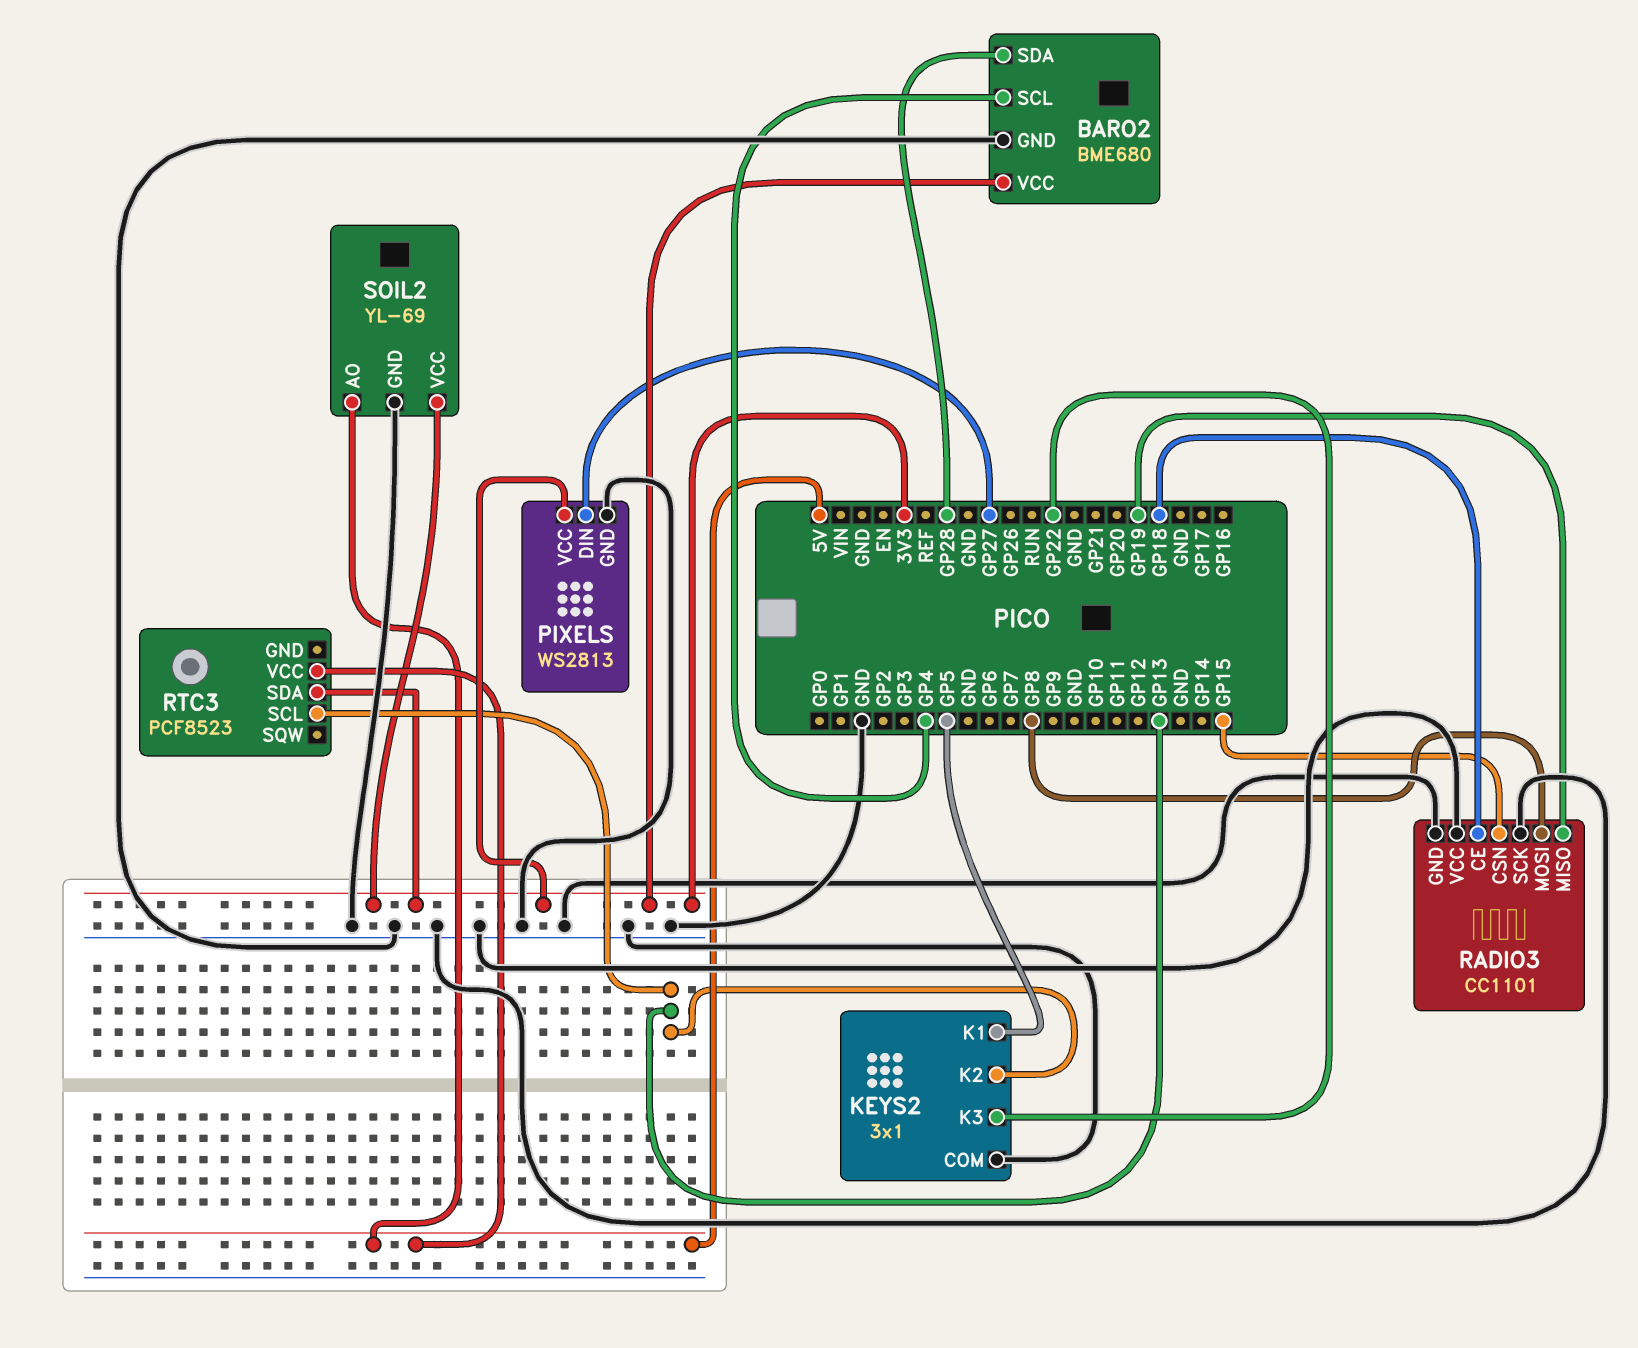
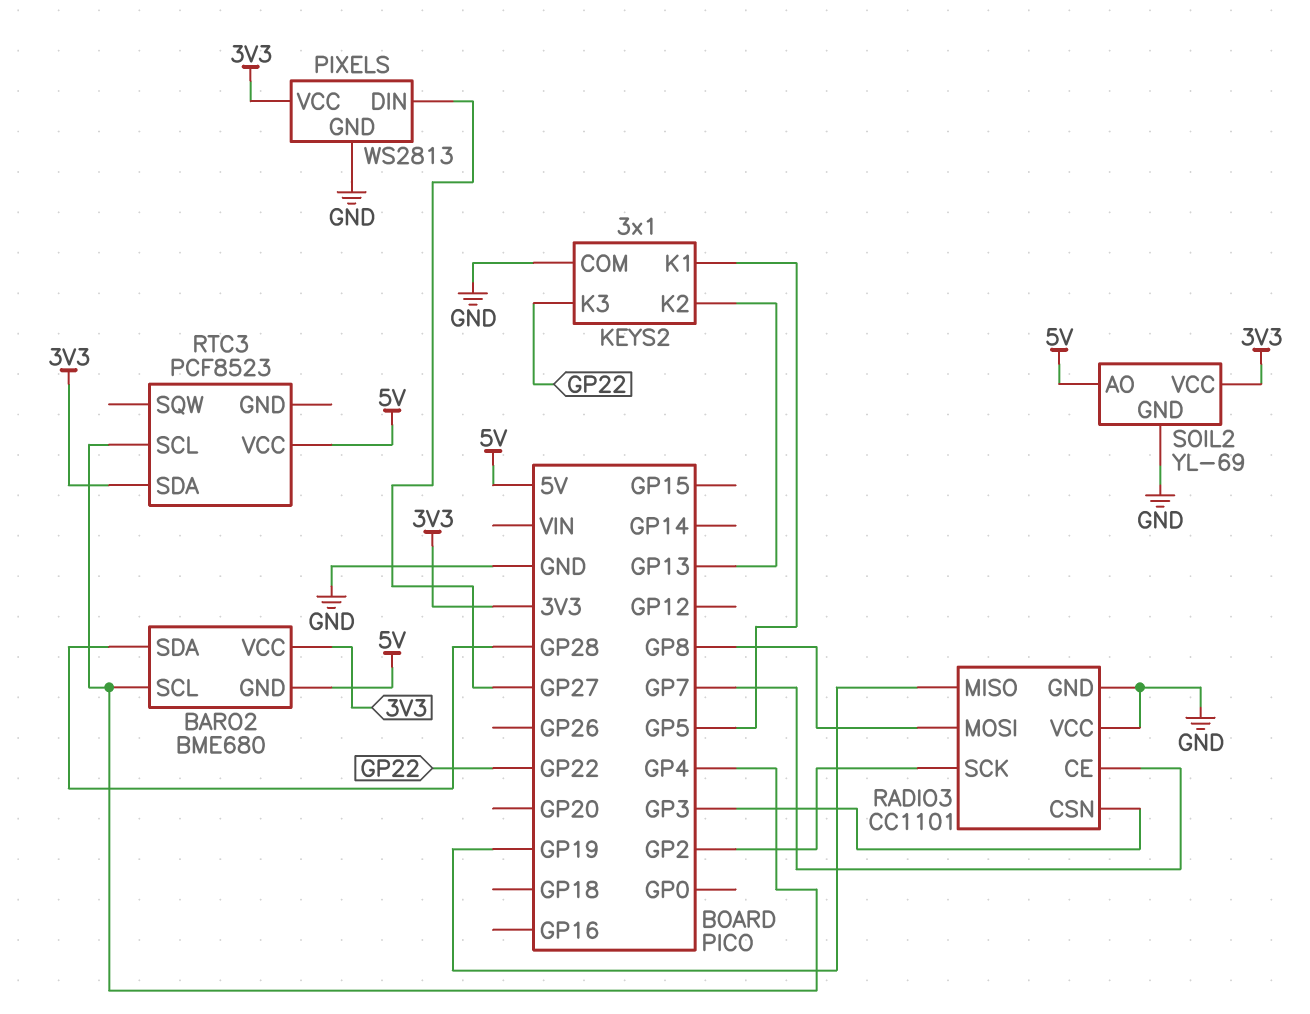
BARO2 pin GND: GND -> 5V
RADIO3 pin CE: GP18 -> GP7
RADIO3 pin CSN: GP15 -> GP3
RADIO3 pin SCK: GND -> GP2
RTC3 pin SCL: GP13 -> GP4

